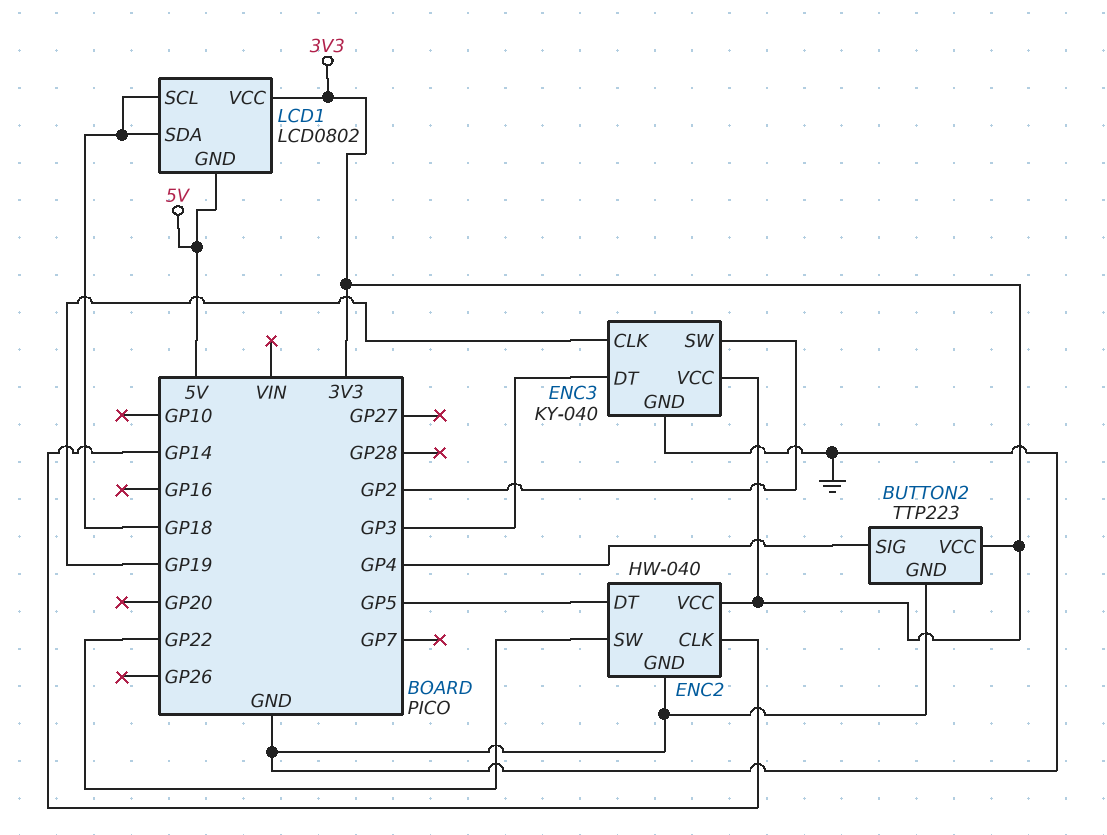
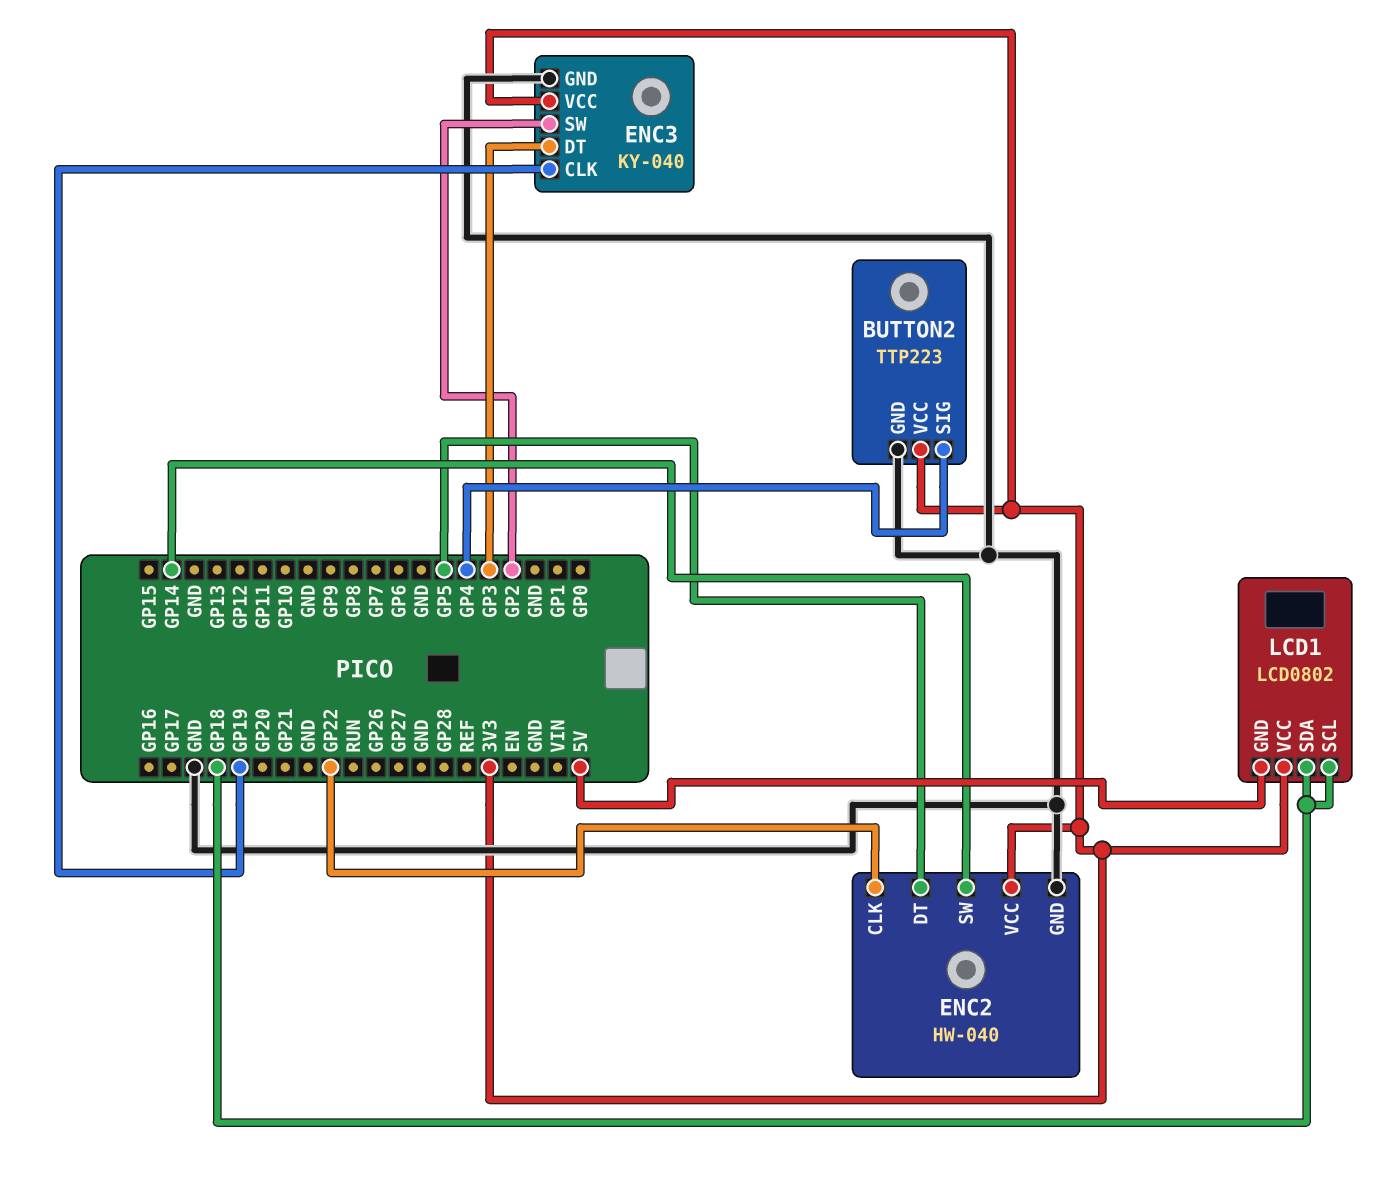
ENC2 pin CLK: GP14 -> GP22
ENC2 pin SW: GP22 -> GP14

